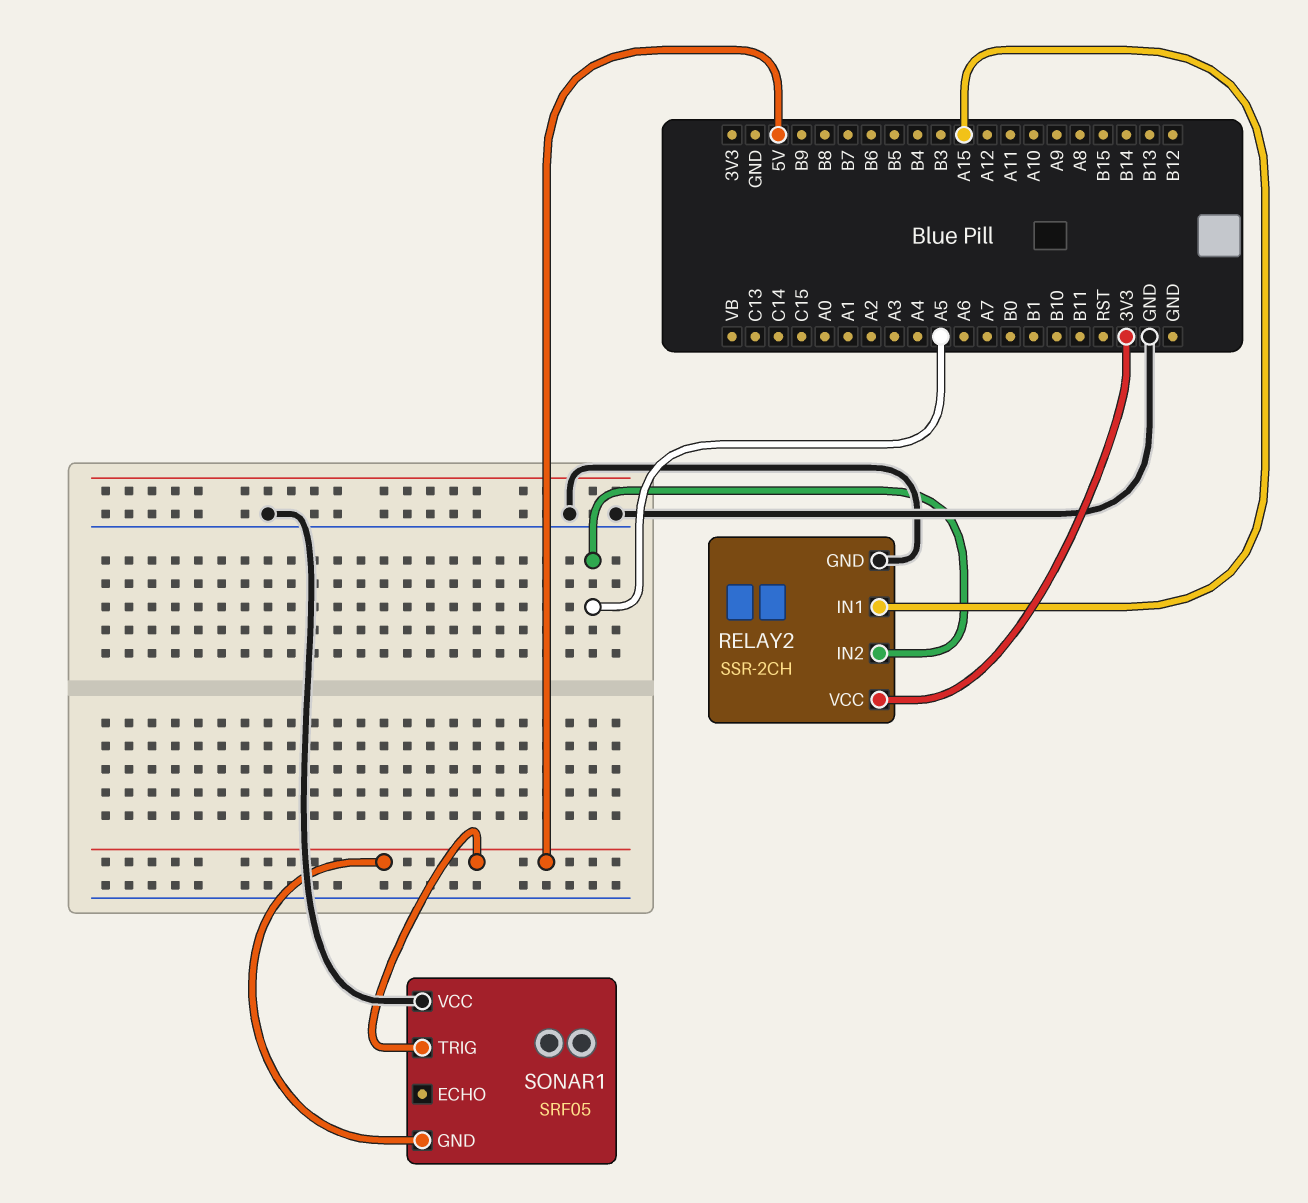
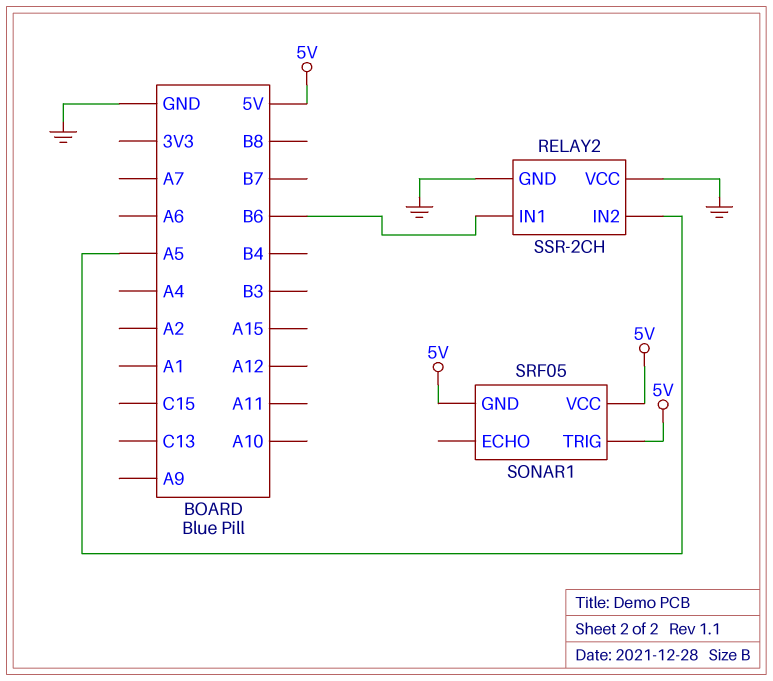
RELAY2 pin IN1: A15 -> B6
RELAY2 pin VCC: 3V3 -> GND
SONAR1 pin VCC: GND -> 5V

